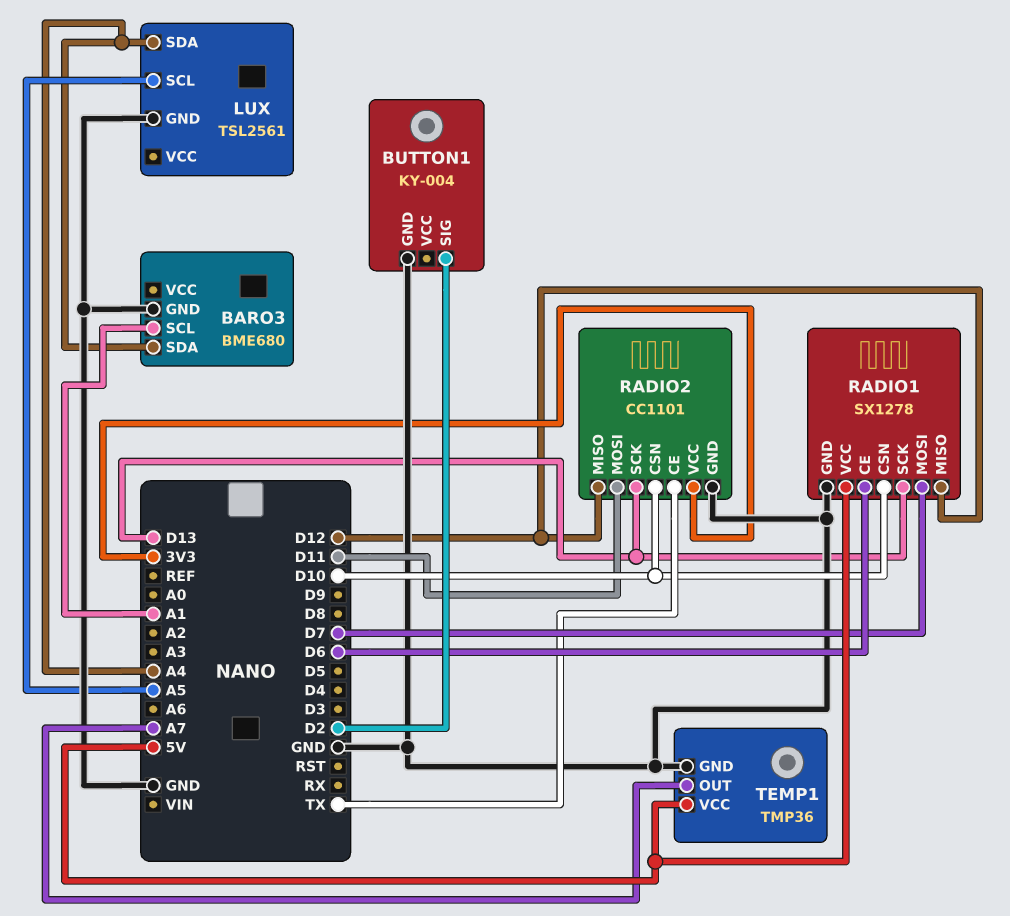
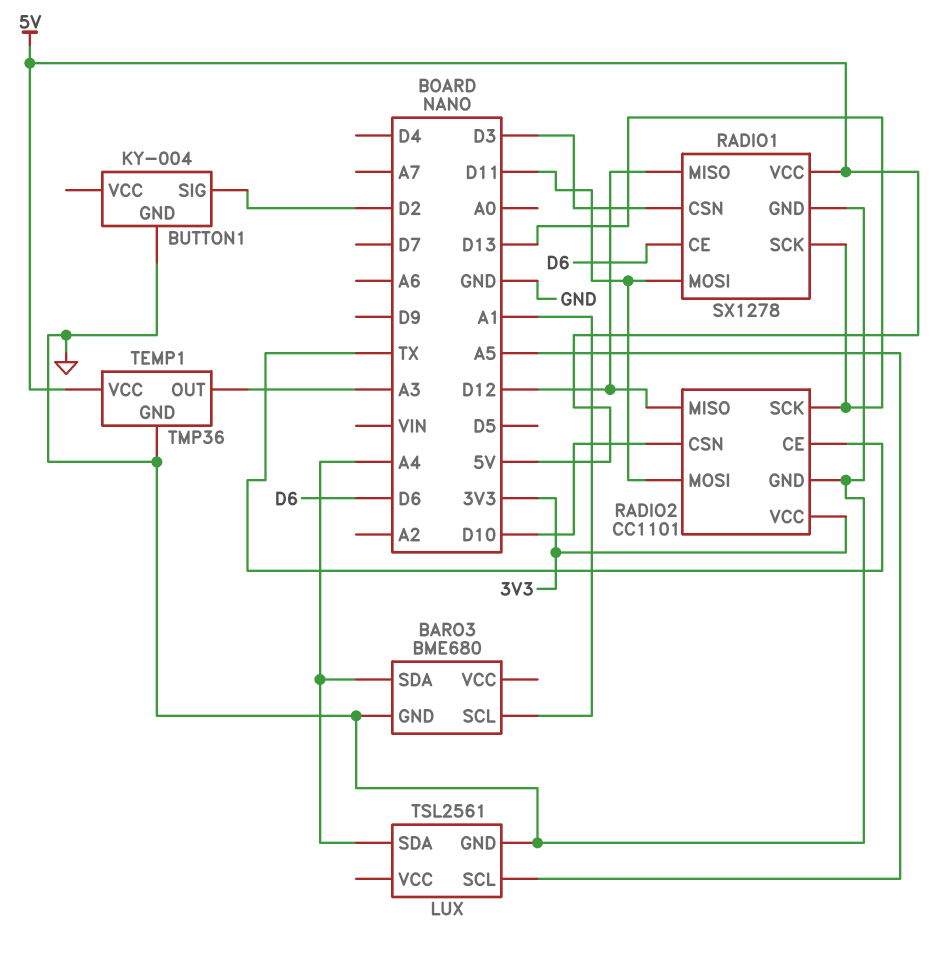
RADIO1 pin CSN: D10 -> D3
RADIO1 pin MOSI: D7 -> D11
TEMP1 pin OUT: A7 -> A3

